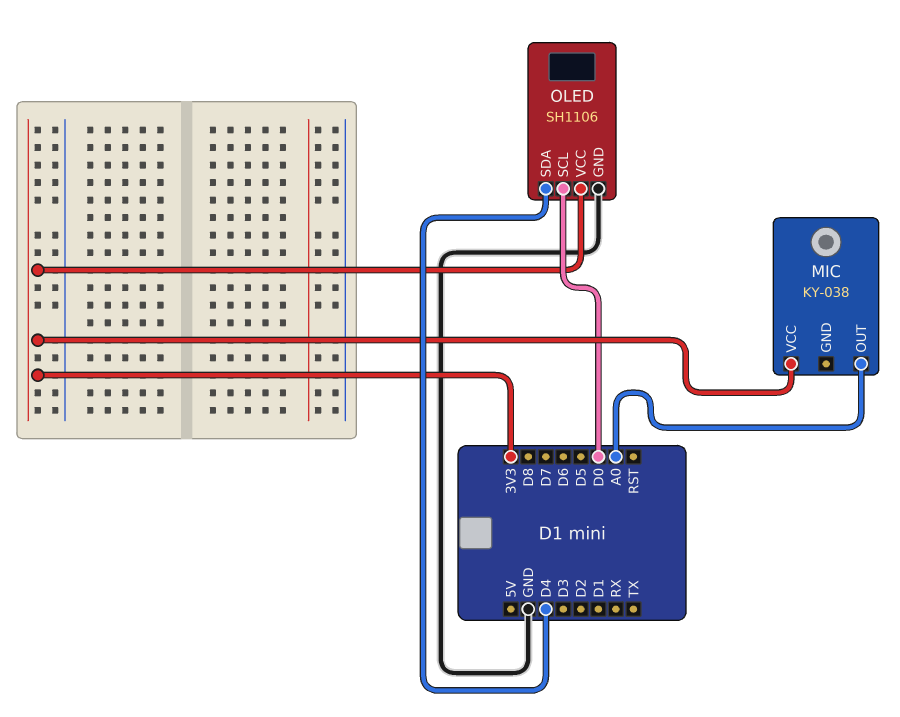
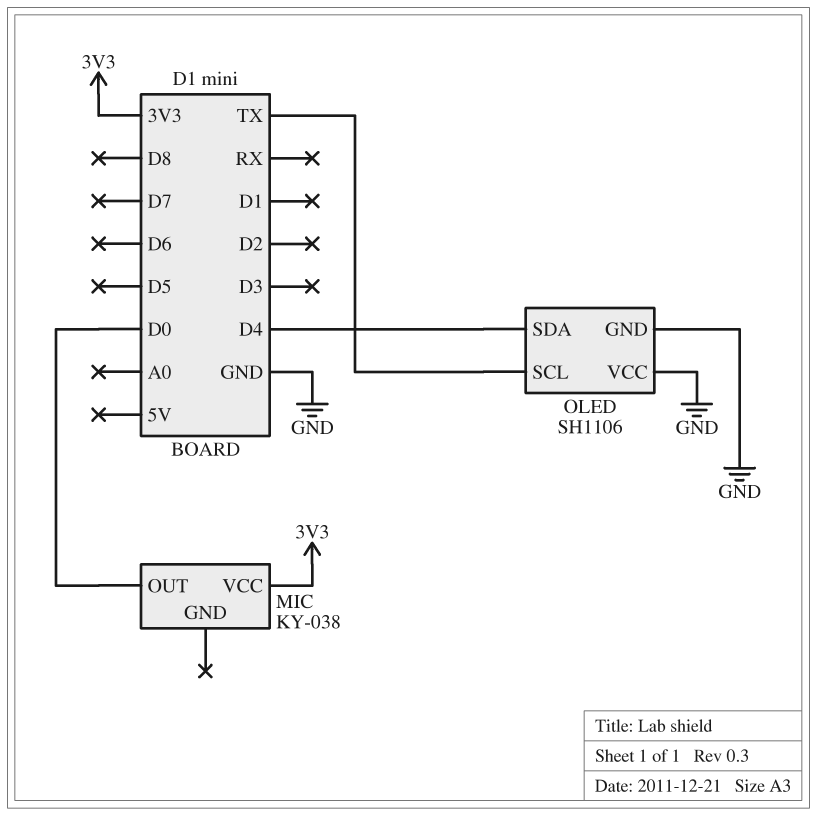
MIC pin OUT: A0 -> D0
OLED pin SCL: D0 -> TX
OLED pin VCC: 3V3 -> GND

